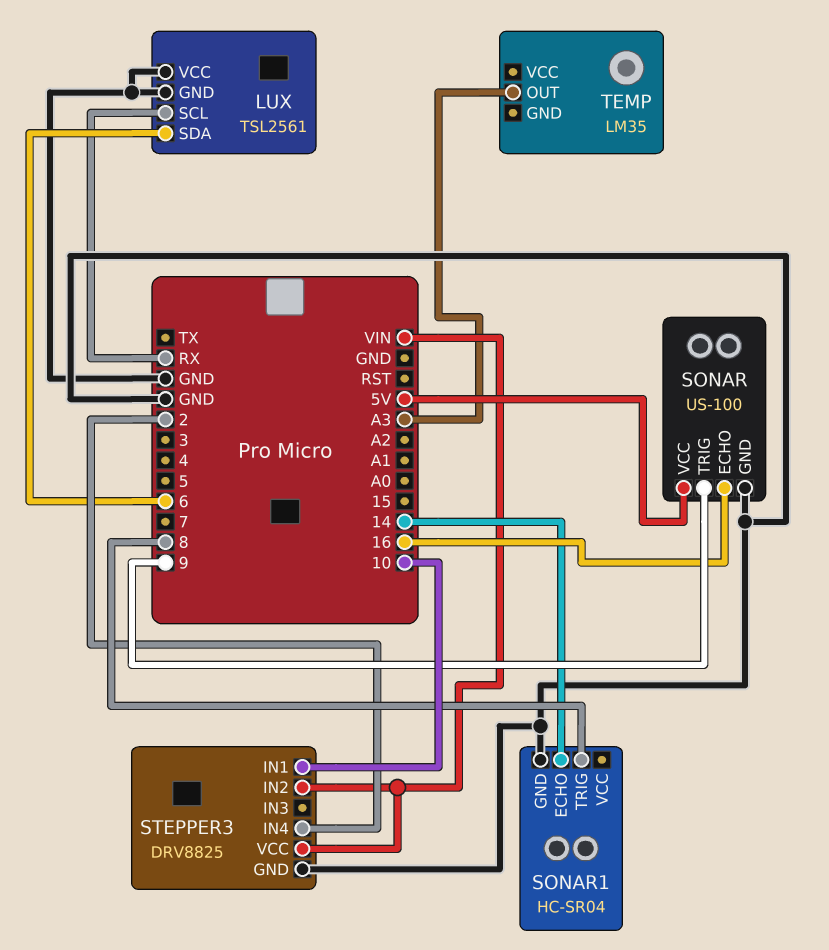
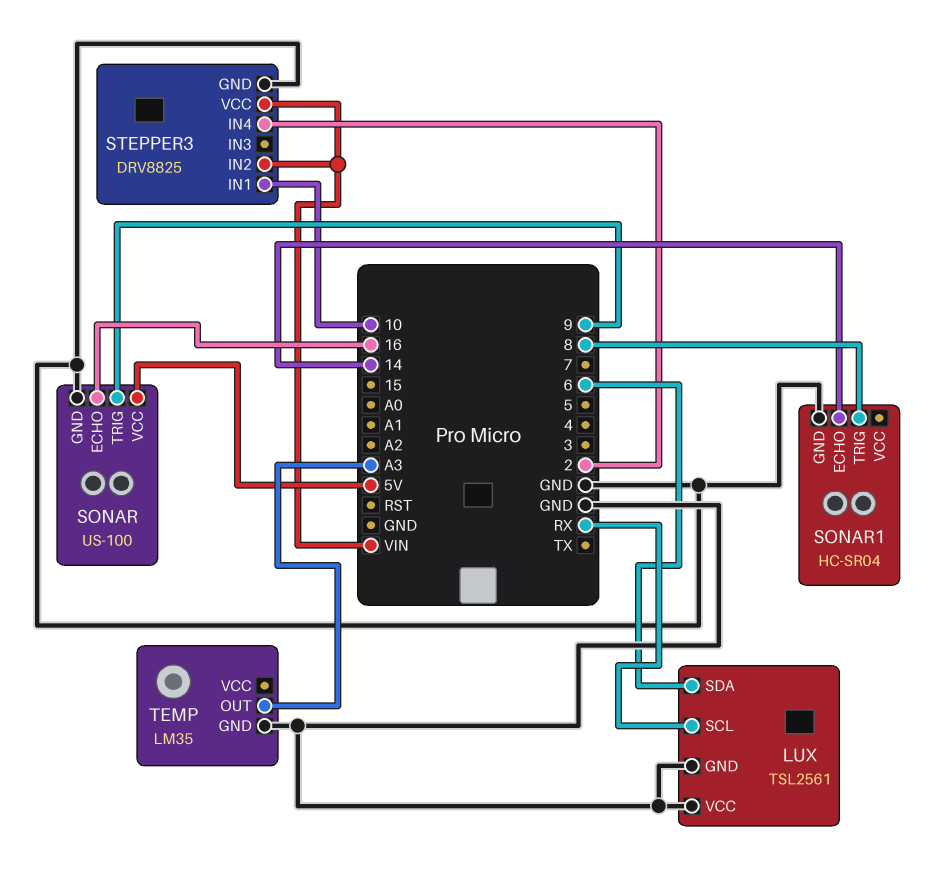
TEMP pin GND: none -> GND

